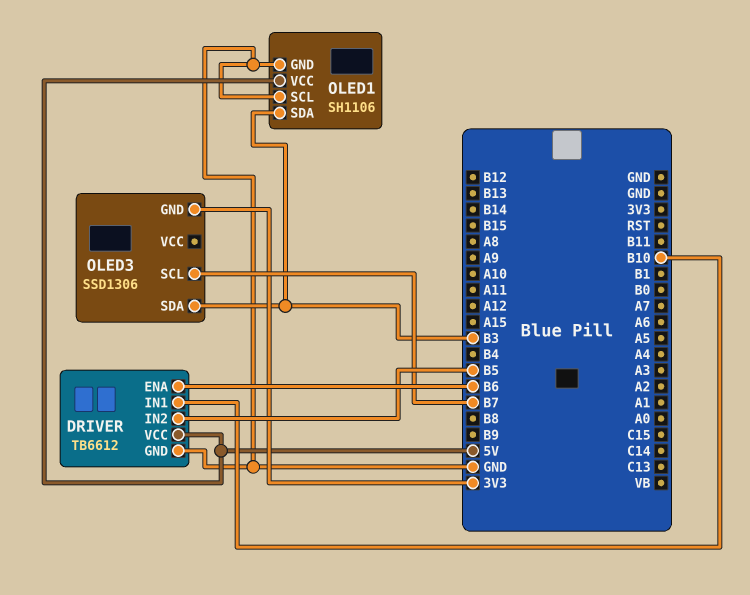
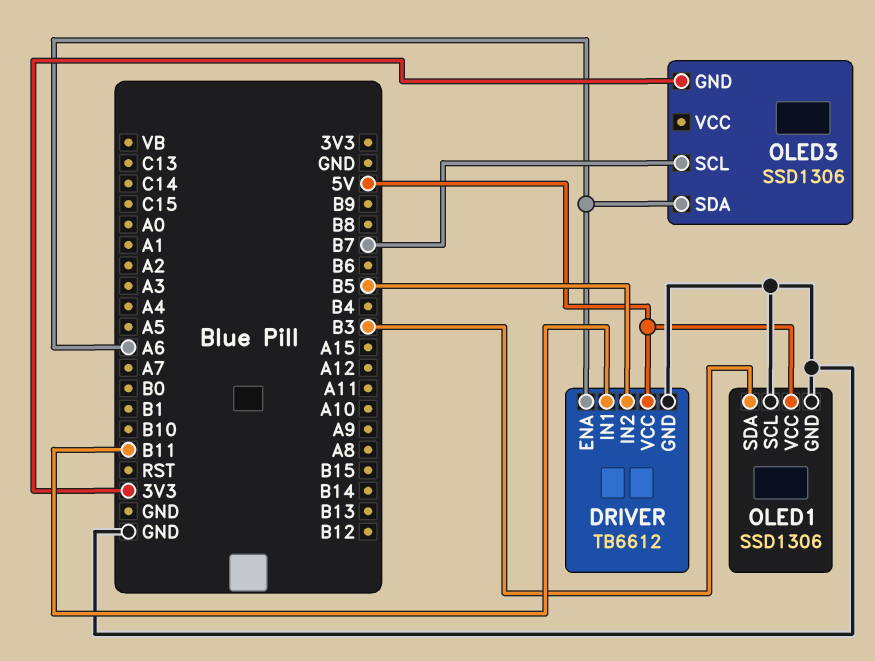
DRIVER pin ENA: B6 -> A6
DRIVER pin IN1: B10 -> B11
OLED1: SH1106 -> SSD1306
OLED3 pin SDA: B3 -> A6

